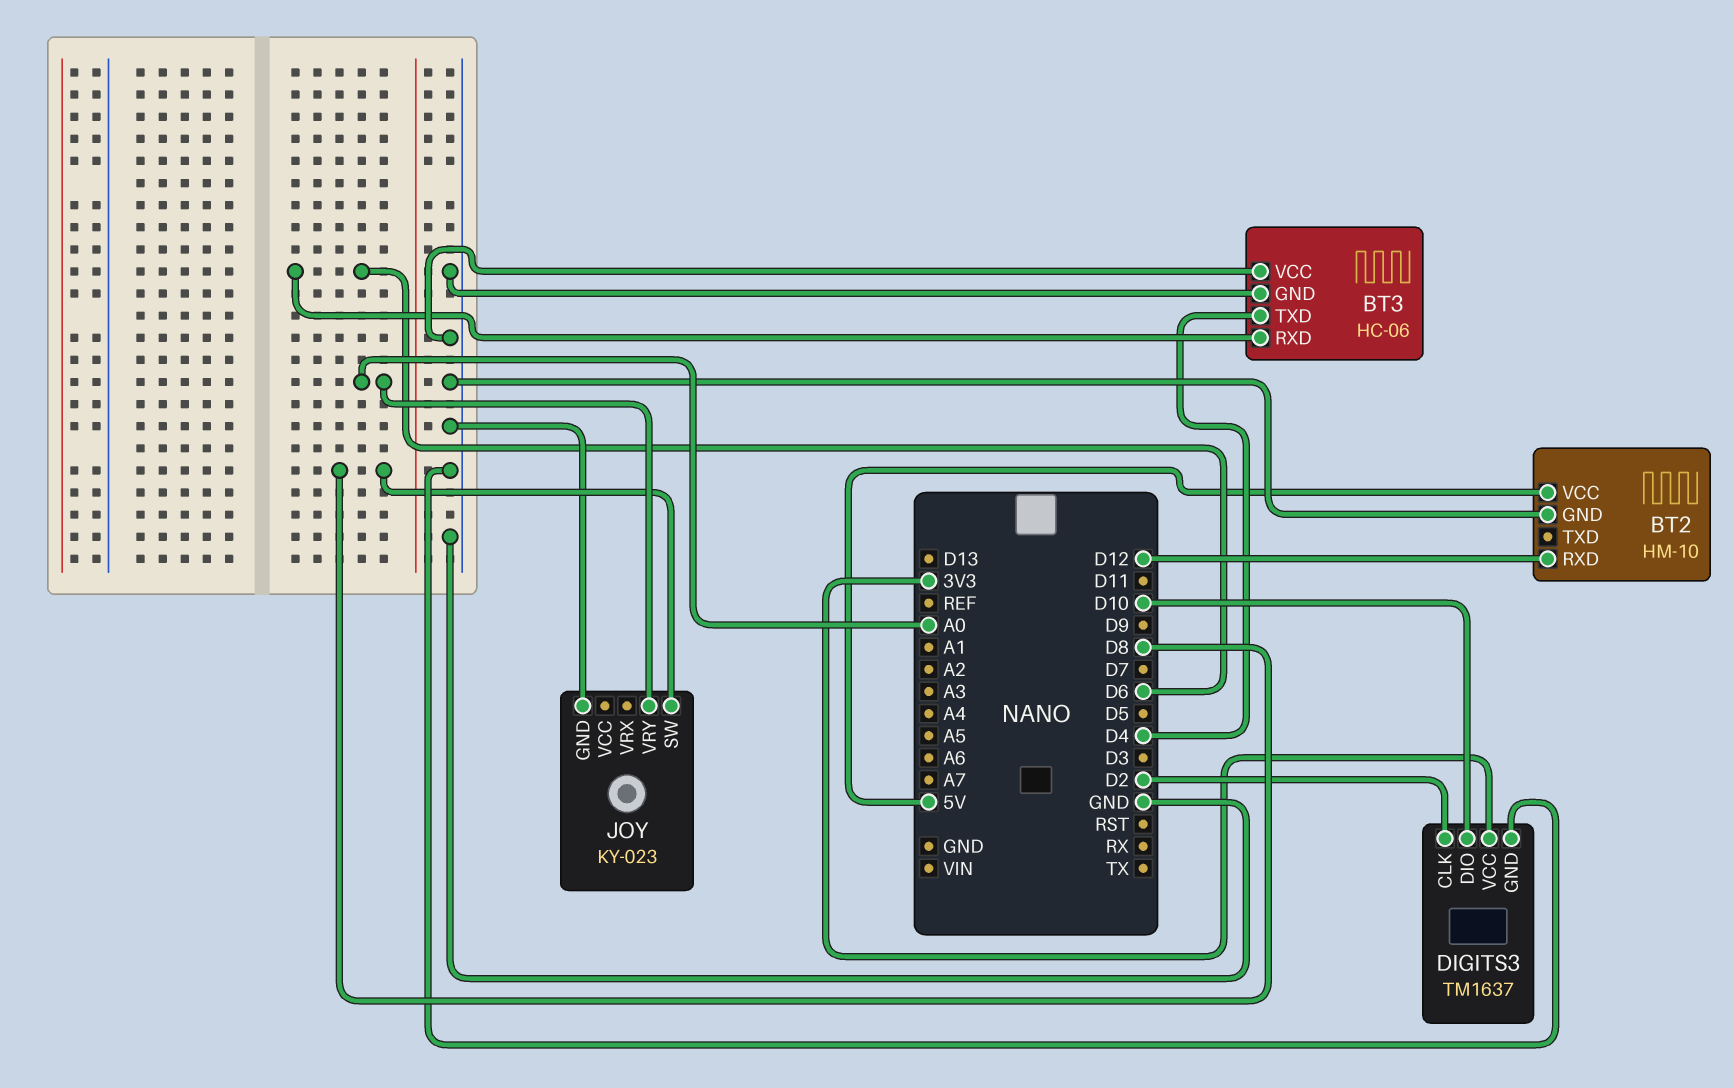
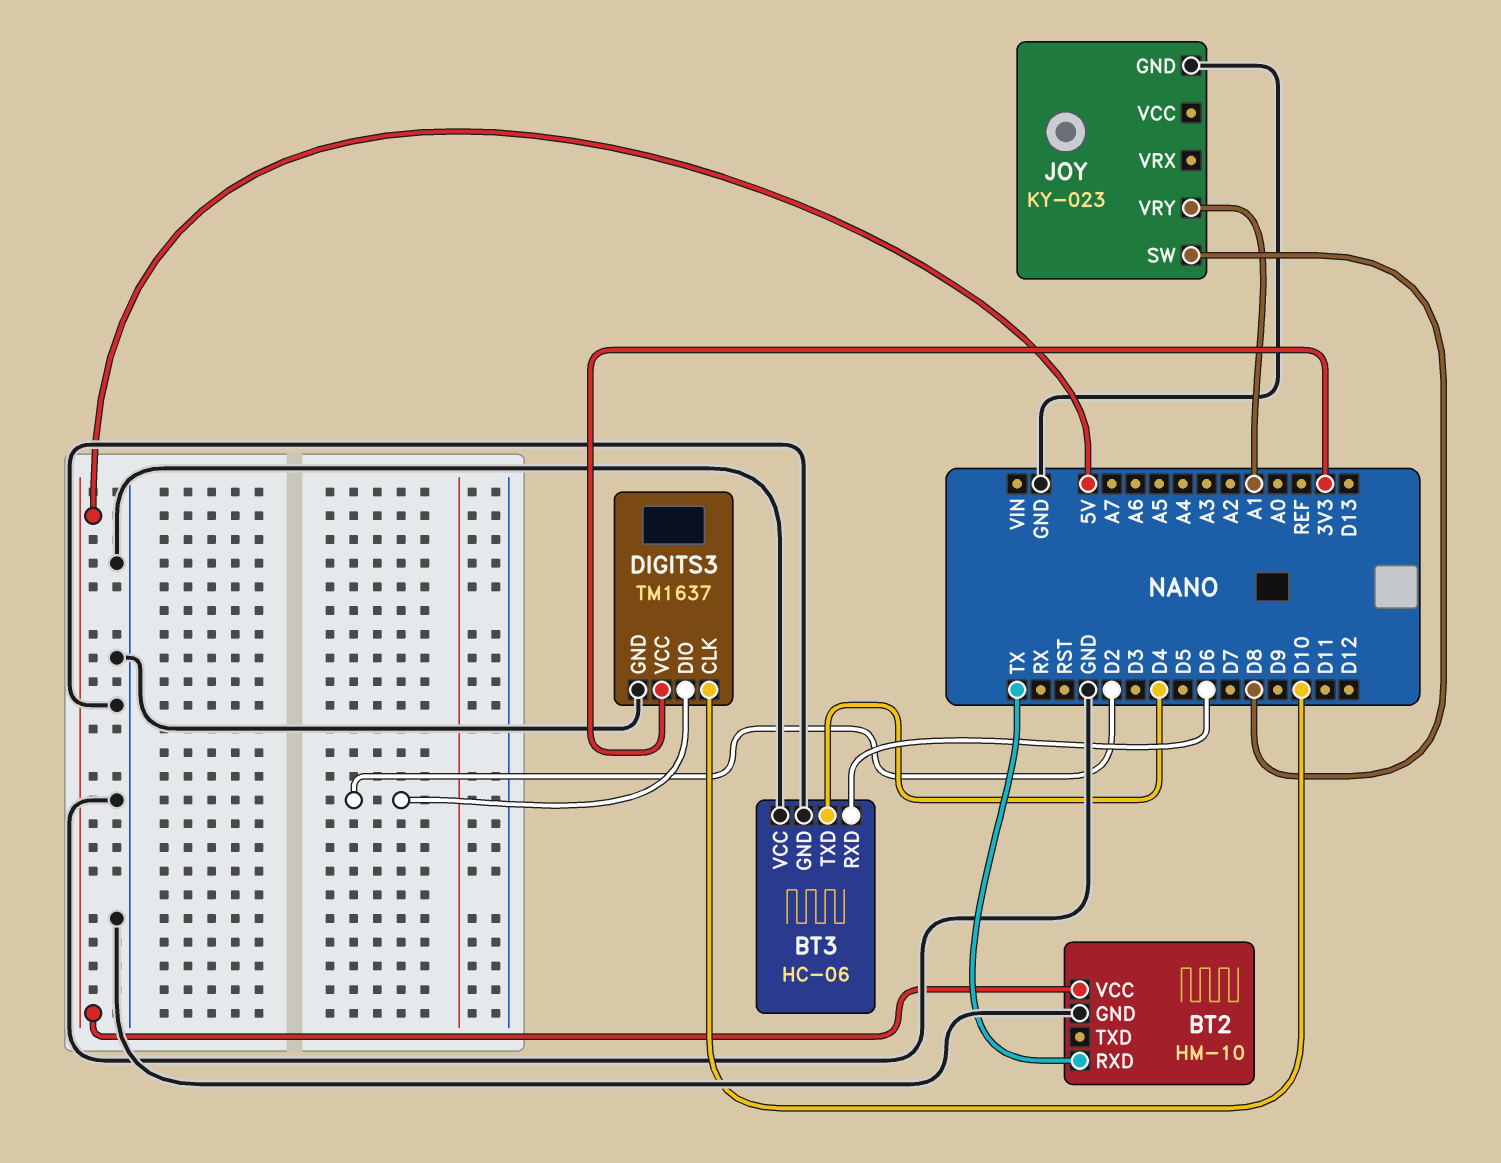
BT2 pin RXD: D12 -> TX
DIGITS3 pin CLK: D2 -> D10
DIGITS3 pin DIO: D10 -> D2
JOY pin VRY: A0 -> A1

